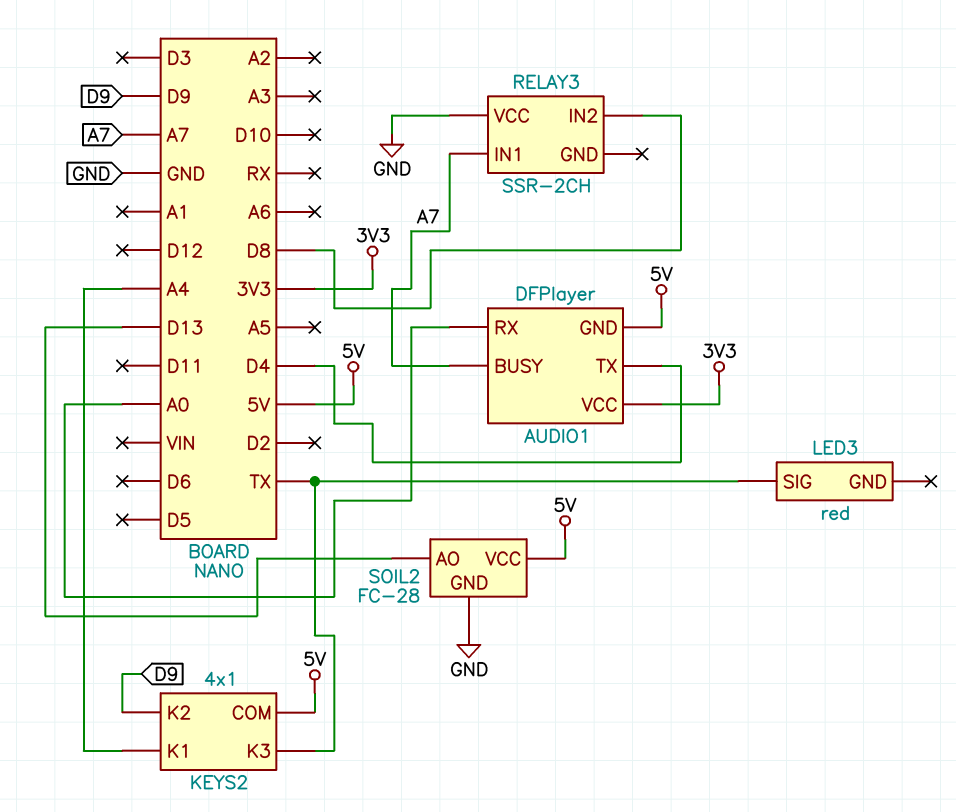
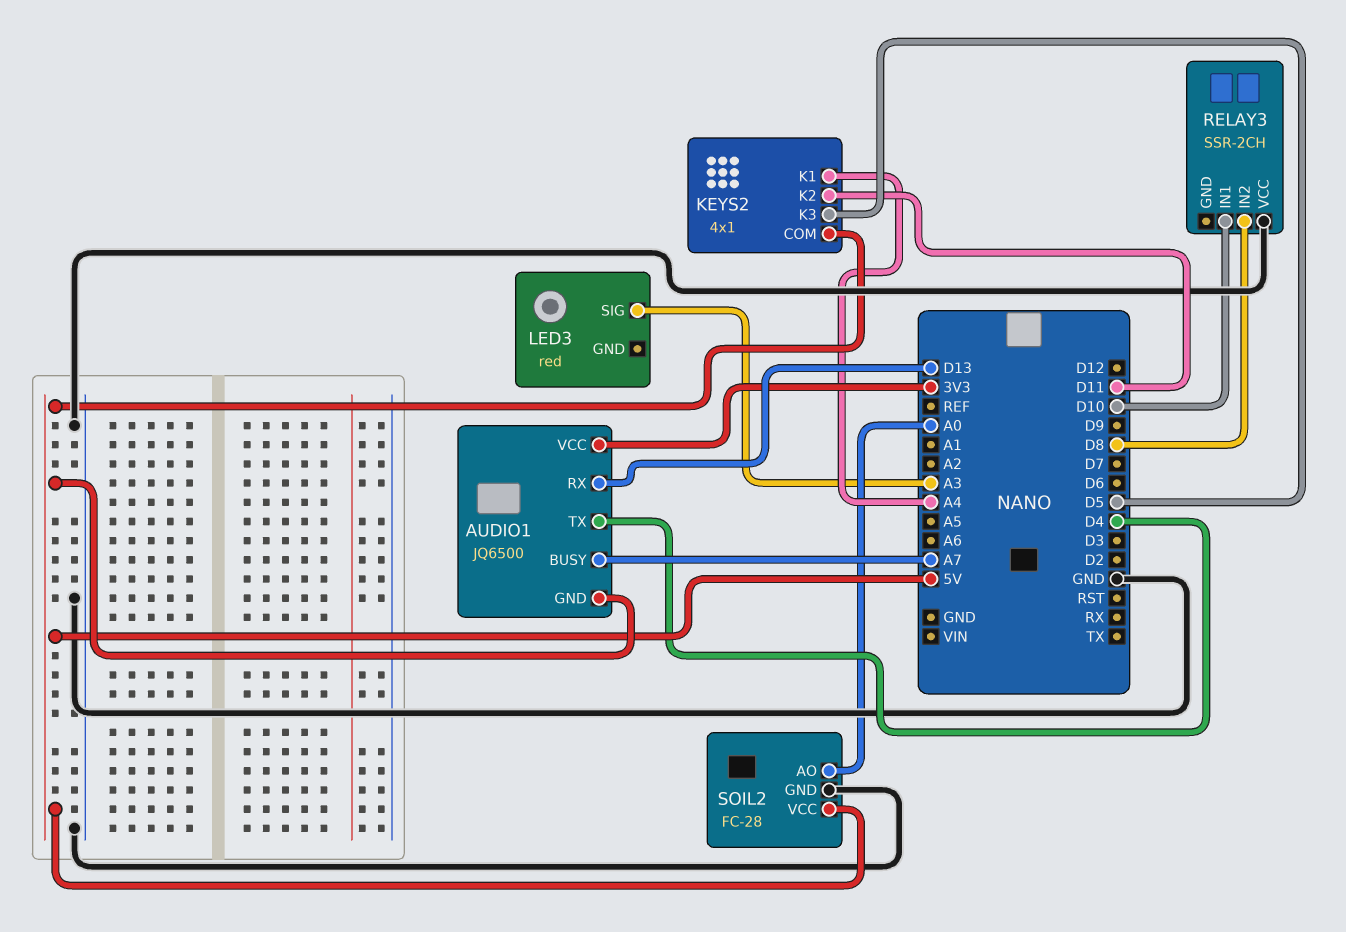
AUDIO1: DFPlayer -> JQ6500
AUDIO1 pin RX: A0 -> D13
KEYS2 pin K2: D9 -> D11
KEYS2 pin K3: TX -> D5
LED3 pin SIG: TX -> A3
RELAY3 pin IN1: A7 -> D10
SOIL2 pin AO: D13 -> A0

